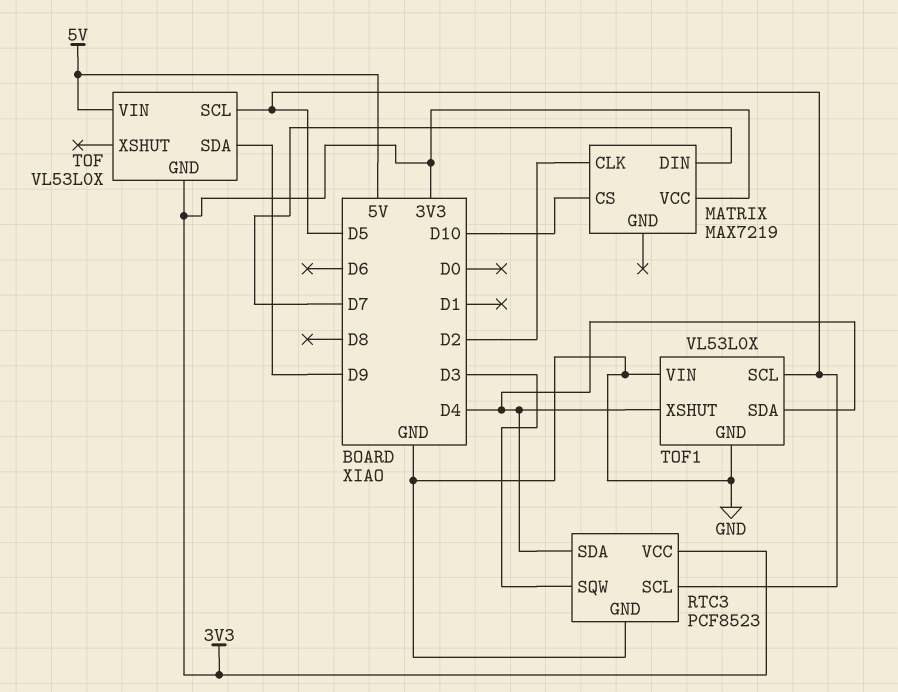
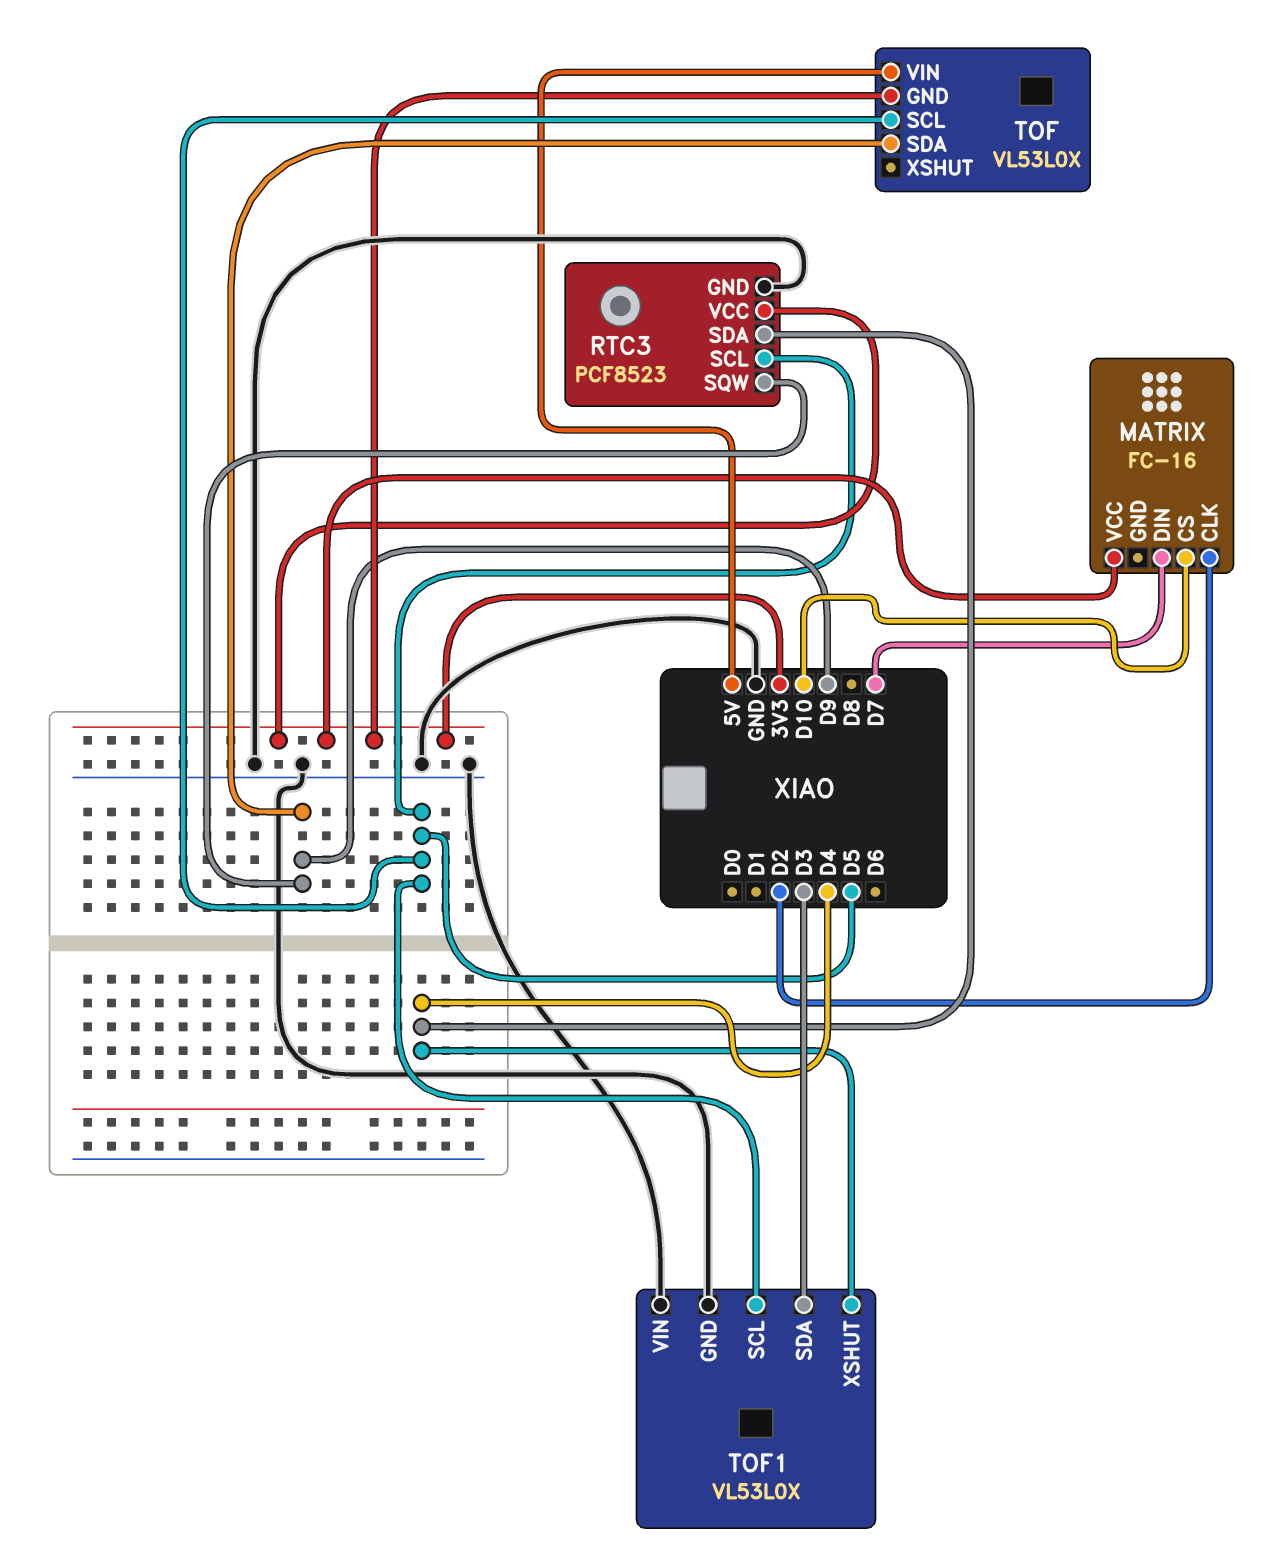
MATRIX: MAX7219 -> FC-16
RTC3 pin SQW: D3 -> D9
TOF1 pin SDA: D4 -> D3

